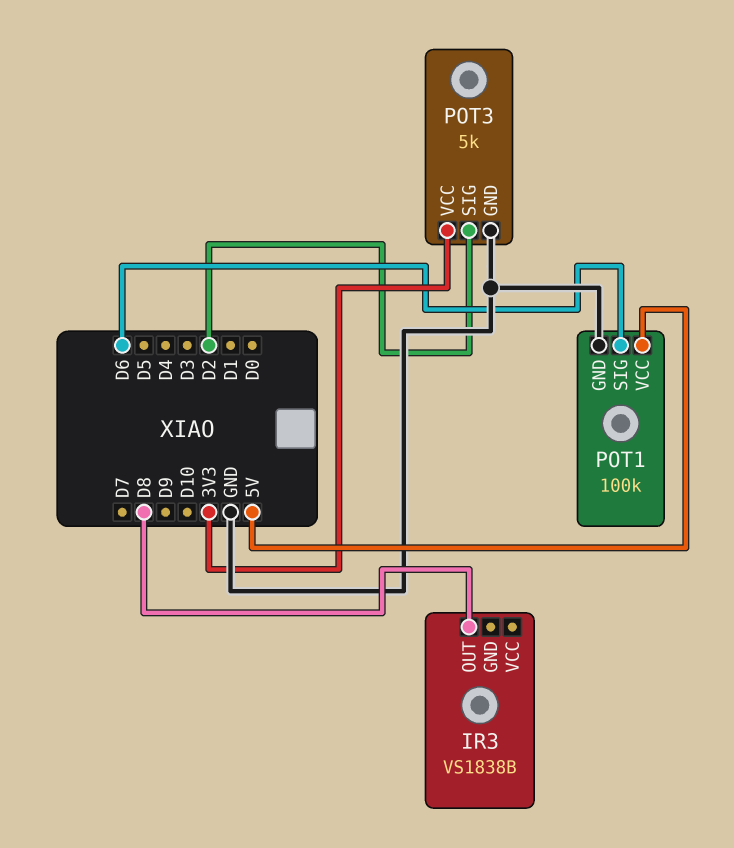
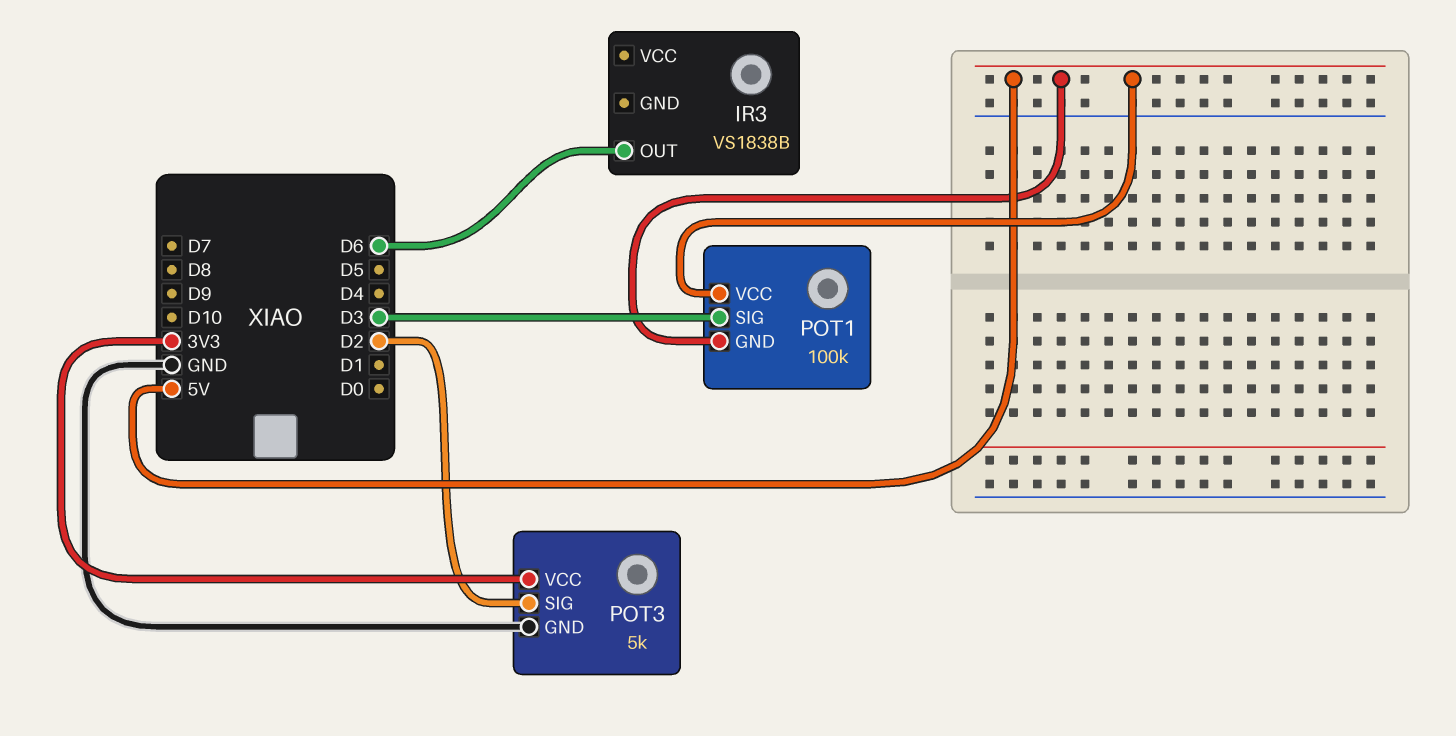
IR3 pin OUT: D8 -> D6
POT1 pin GND: GND -> 5V
POT1 pin SIG: D6 -> D3

